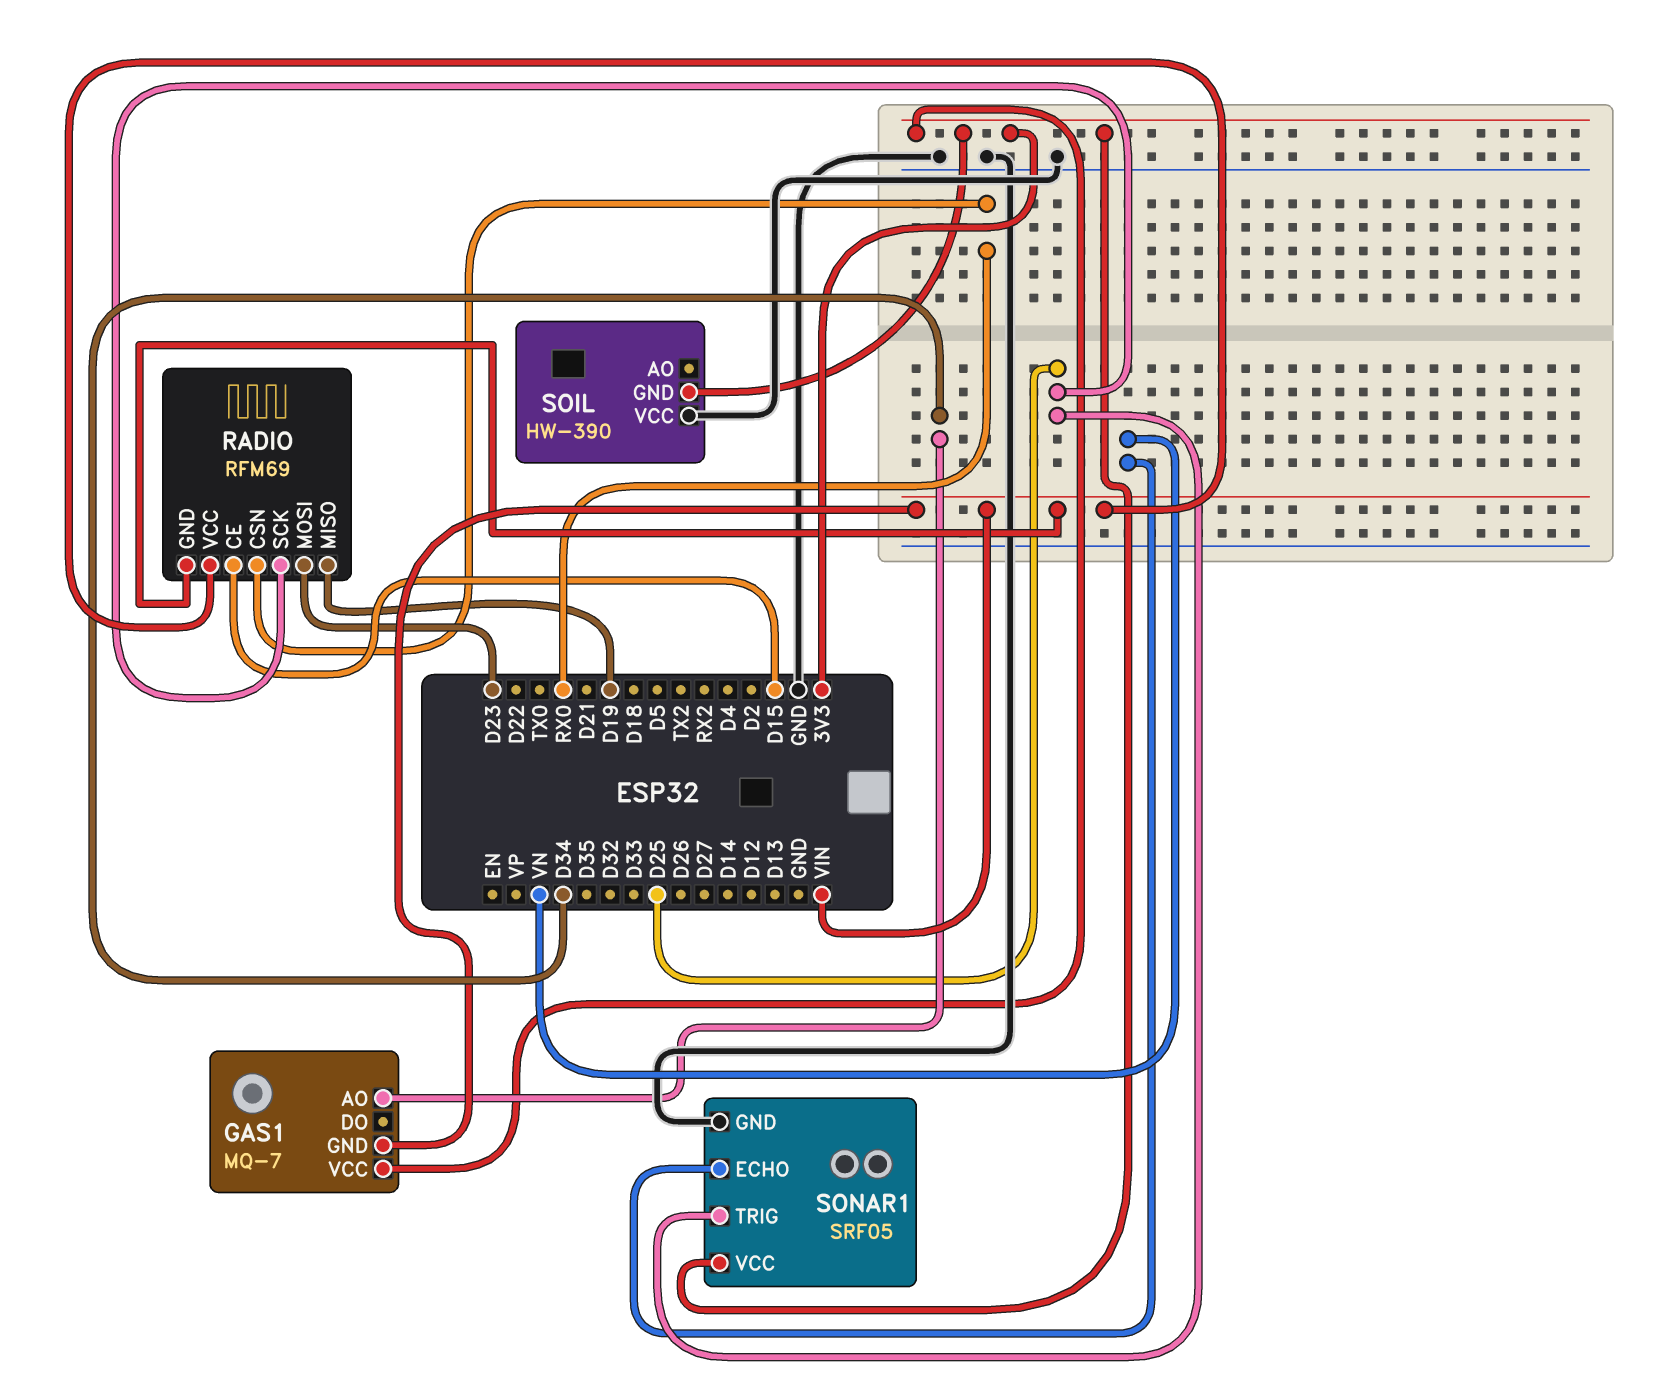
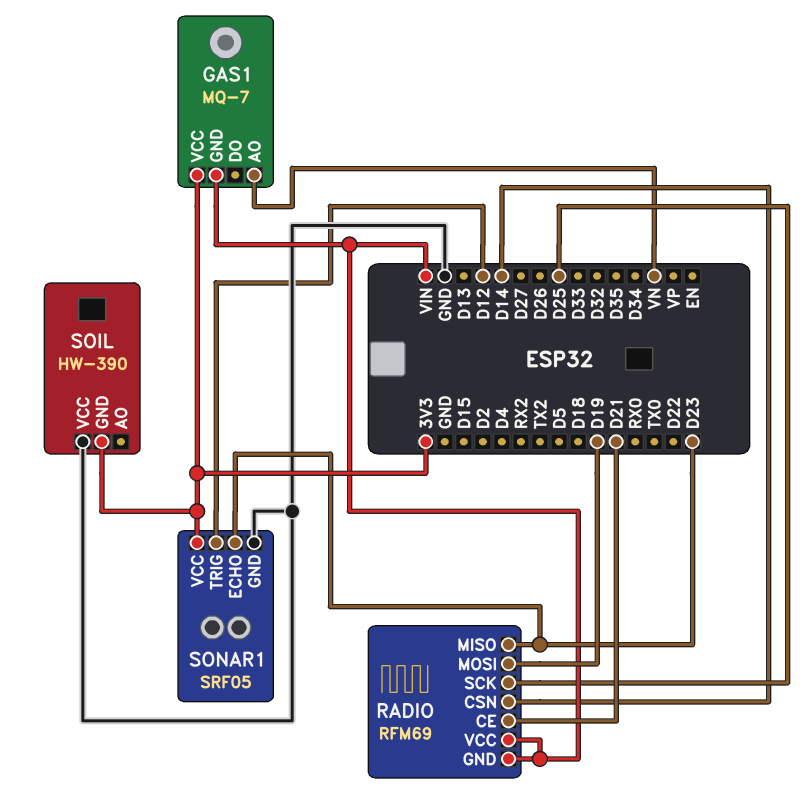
GAS1 pin AO: D34 -> VN
RADIO pin CE: D15 -> D21
RADIO pin CSN: RX0 -> D14
RADIO pin MISO: D19 -> D23
RADIO pin MOSI: D23 -> D19
SONAR1 pin ECHO: VN -> D23
SONAR1 pin TRIG: D25 -> D12

